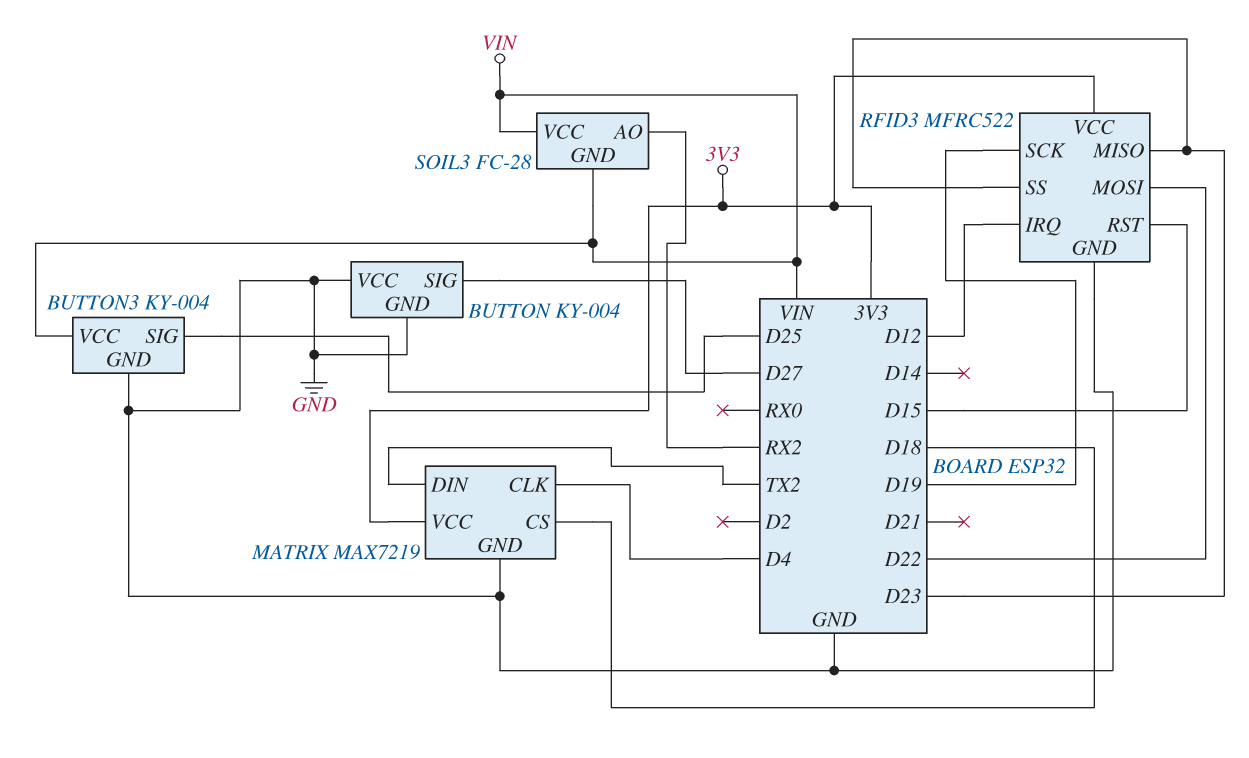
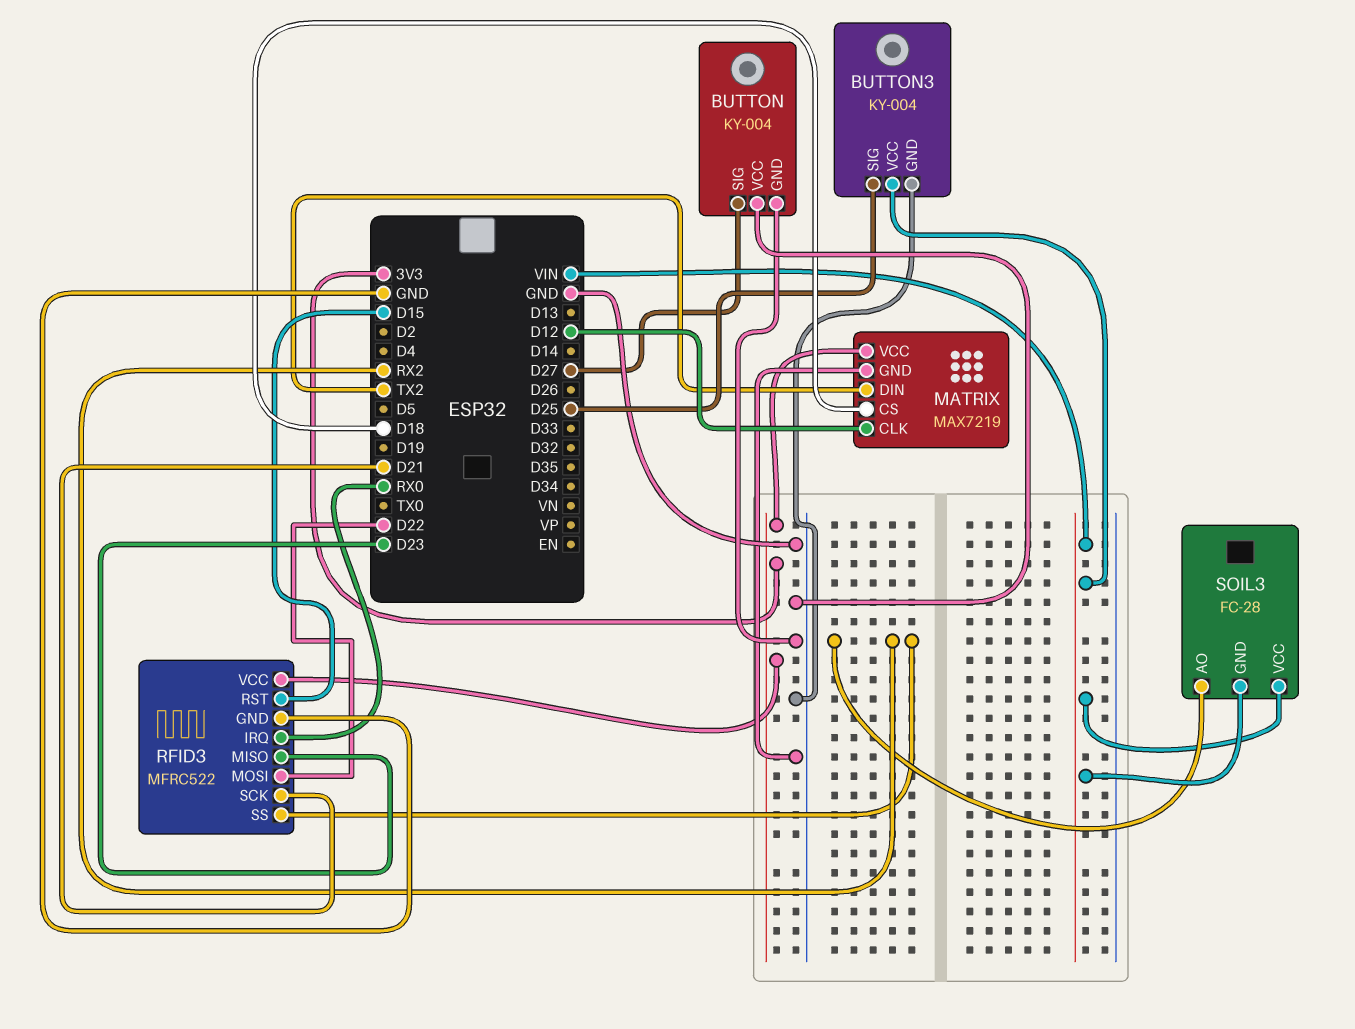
MATRIX pin CLK: D4 -> D12
RFID3 pin IRQ: D12 -> RX0
RFID3 pin SCK: D19 -> D21
RFID3 pin SS: D23 -> RX2

